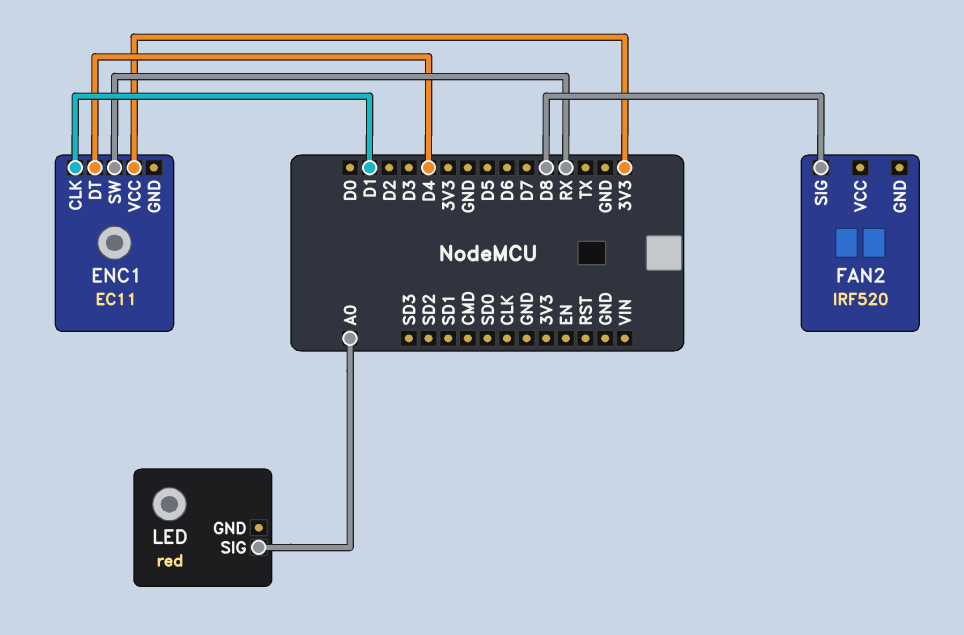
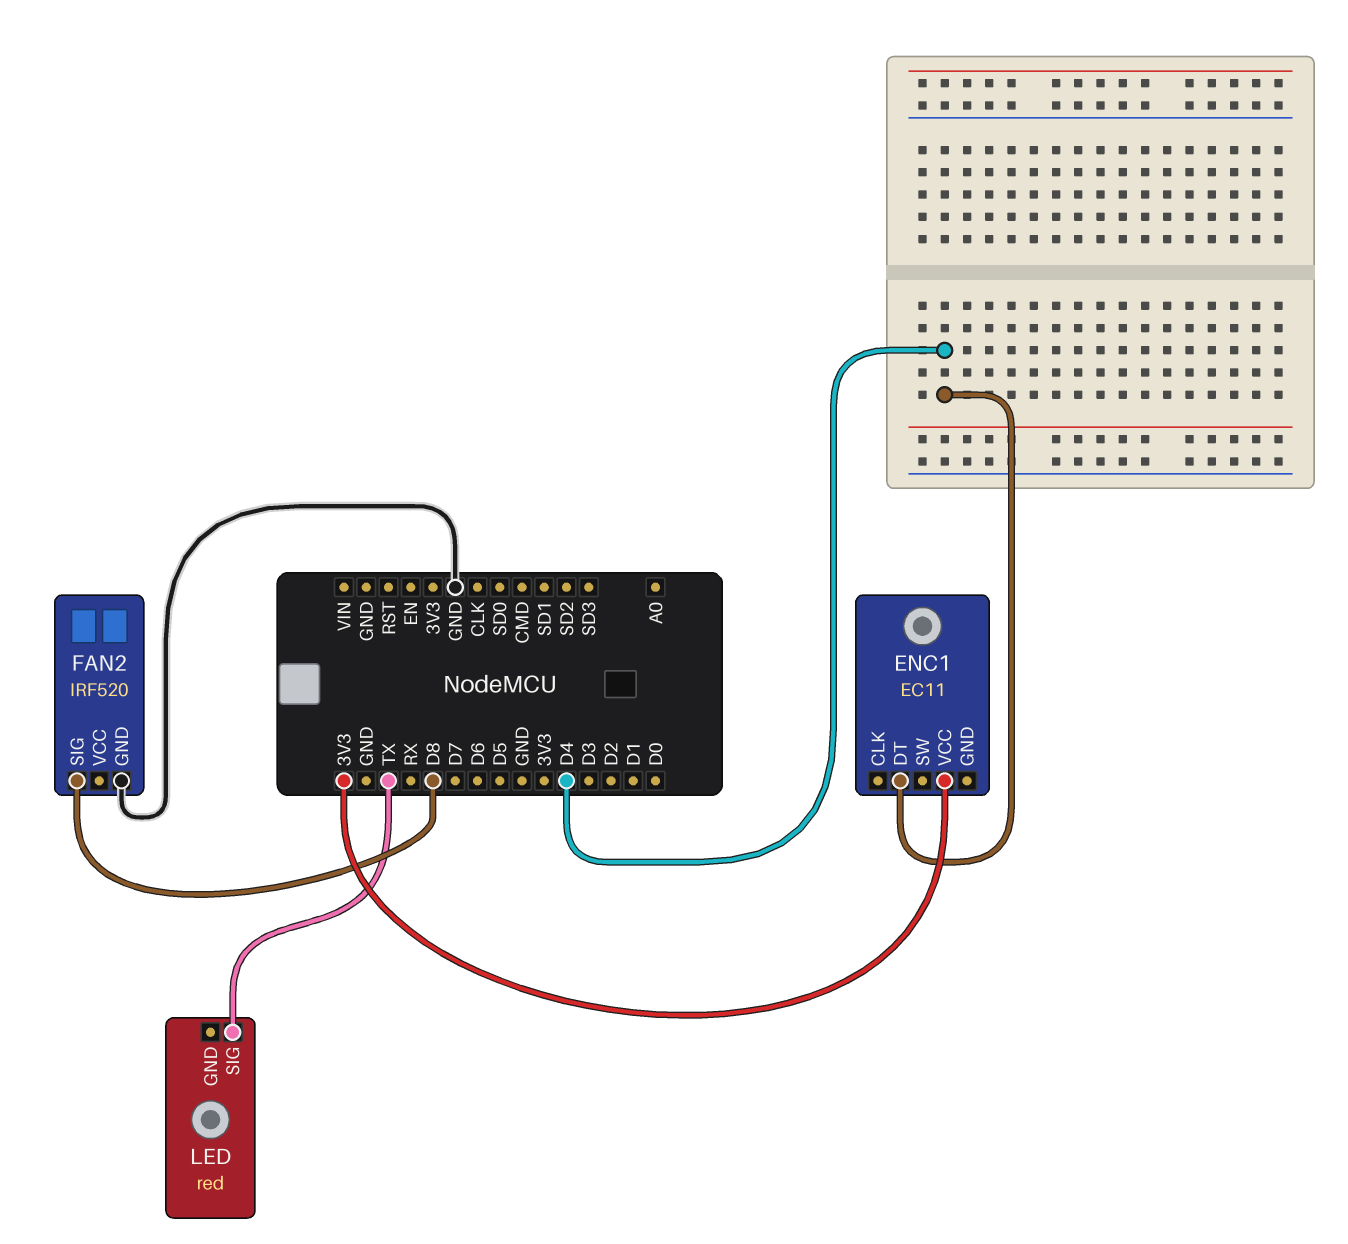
ENC1 pin CLK: D1 -> none
ENC1 pin SW: RX -> none
FAN2 pin GND: none -> GND
LED pin SIG: A0 -> TX

